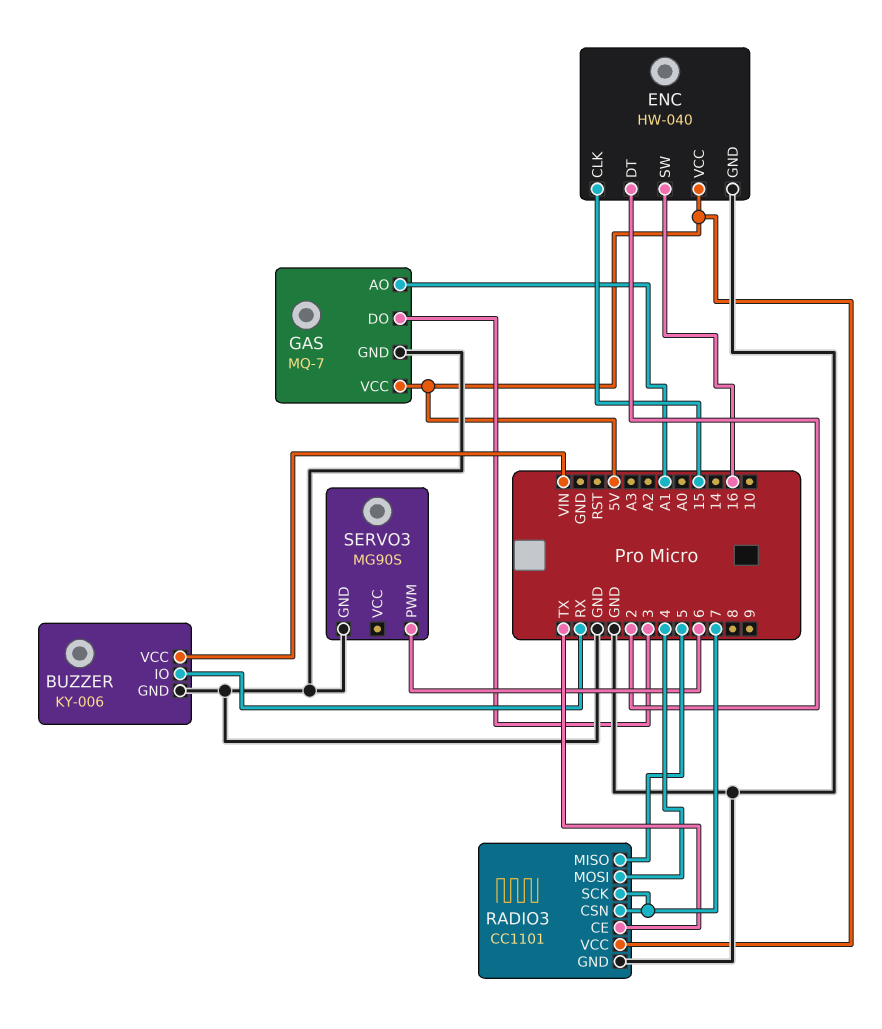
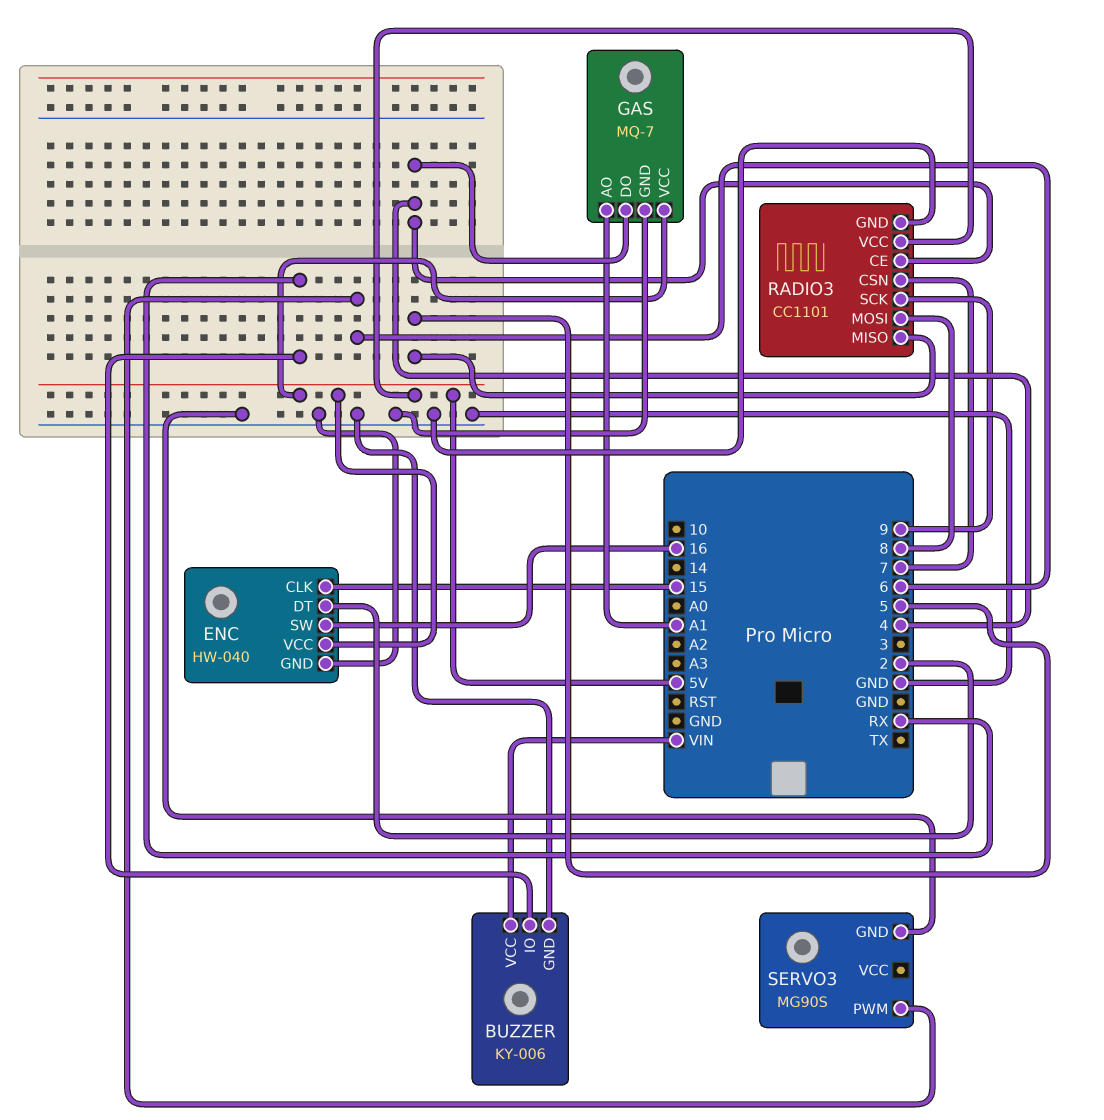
GAS pin DO: 3 -> 4
RADIO3 pin CE: TX -> 4
RADIO3 pin MOSI: 4 -> 8
RADIO3 pin SCK: 7 -> 9

